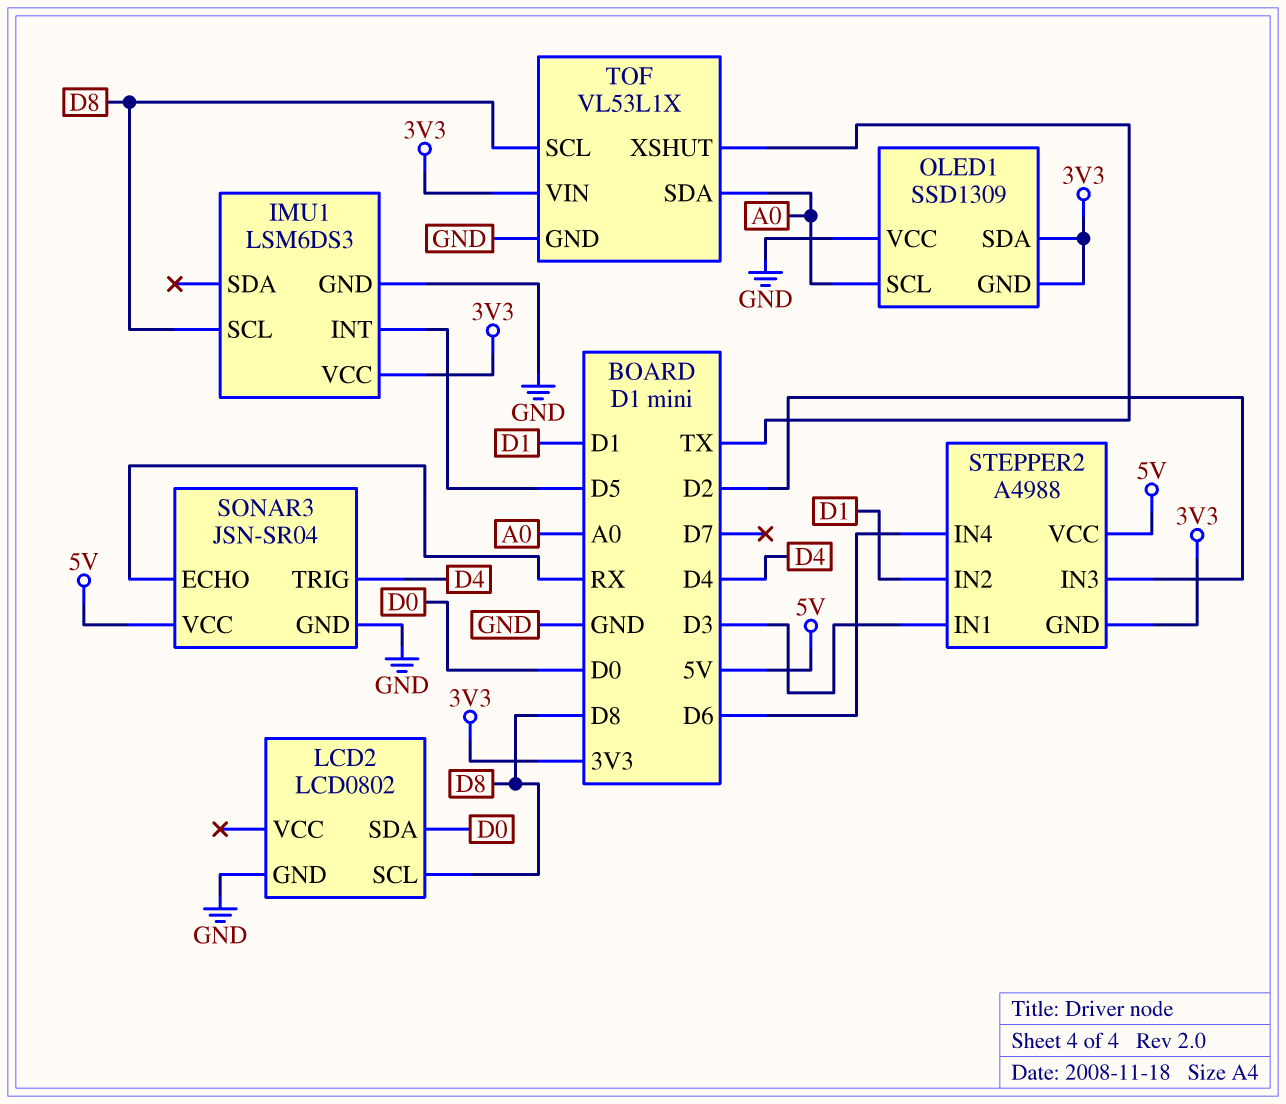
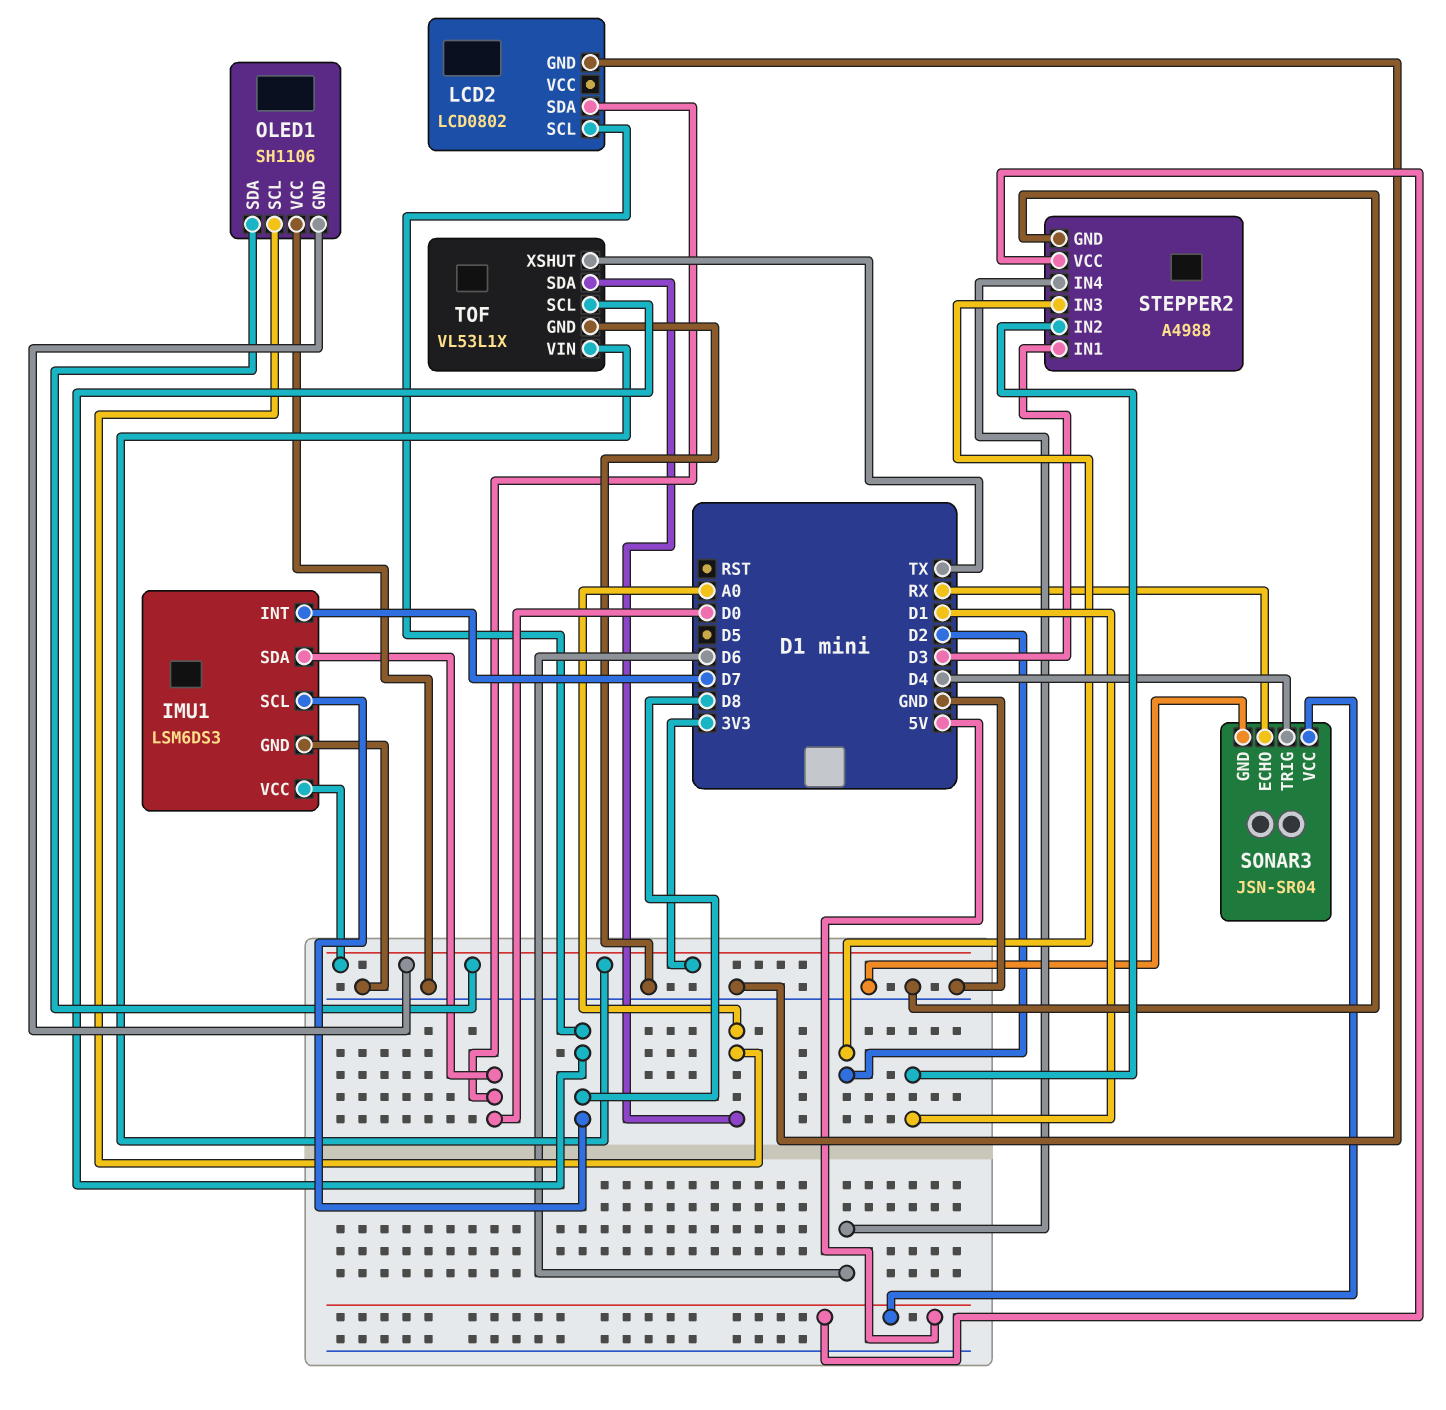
IMU1 pin INT: D5 -> D7
IMU1 pin SDA: none -> D0
OLED1: SSD1309 -> SH1106
STEPPER2 pin GND: 3V3 -> GND

